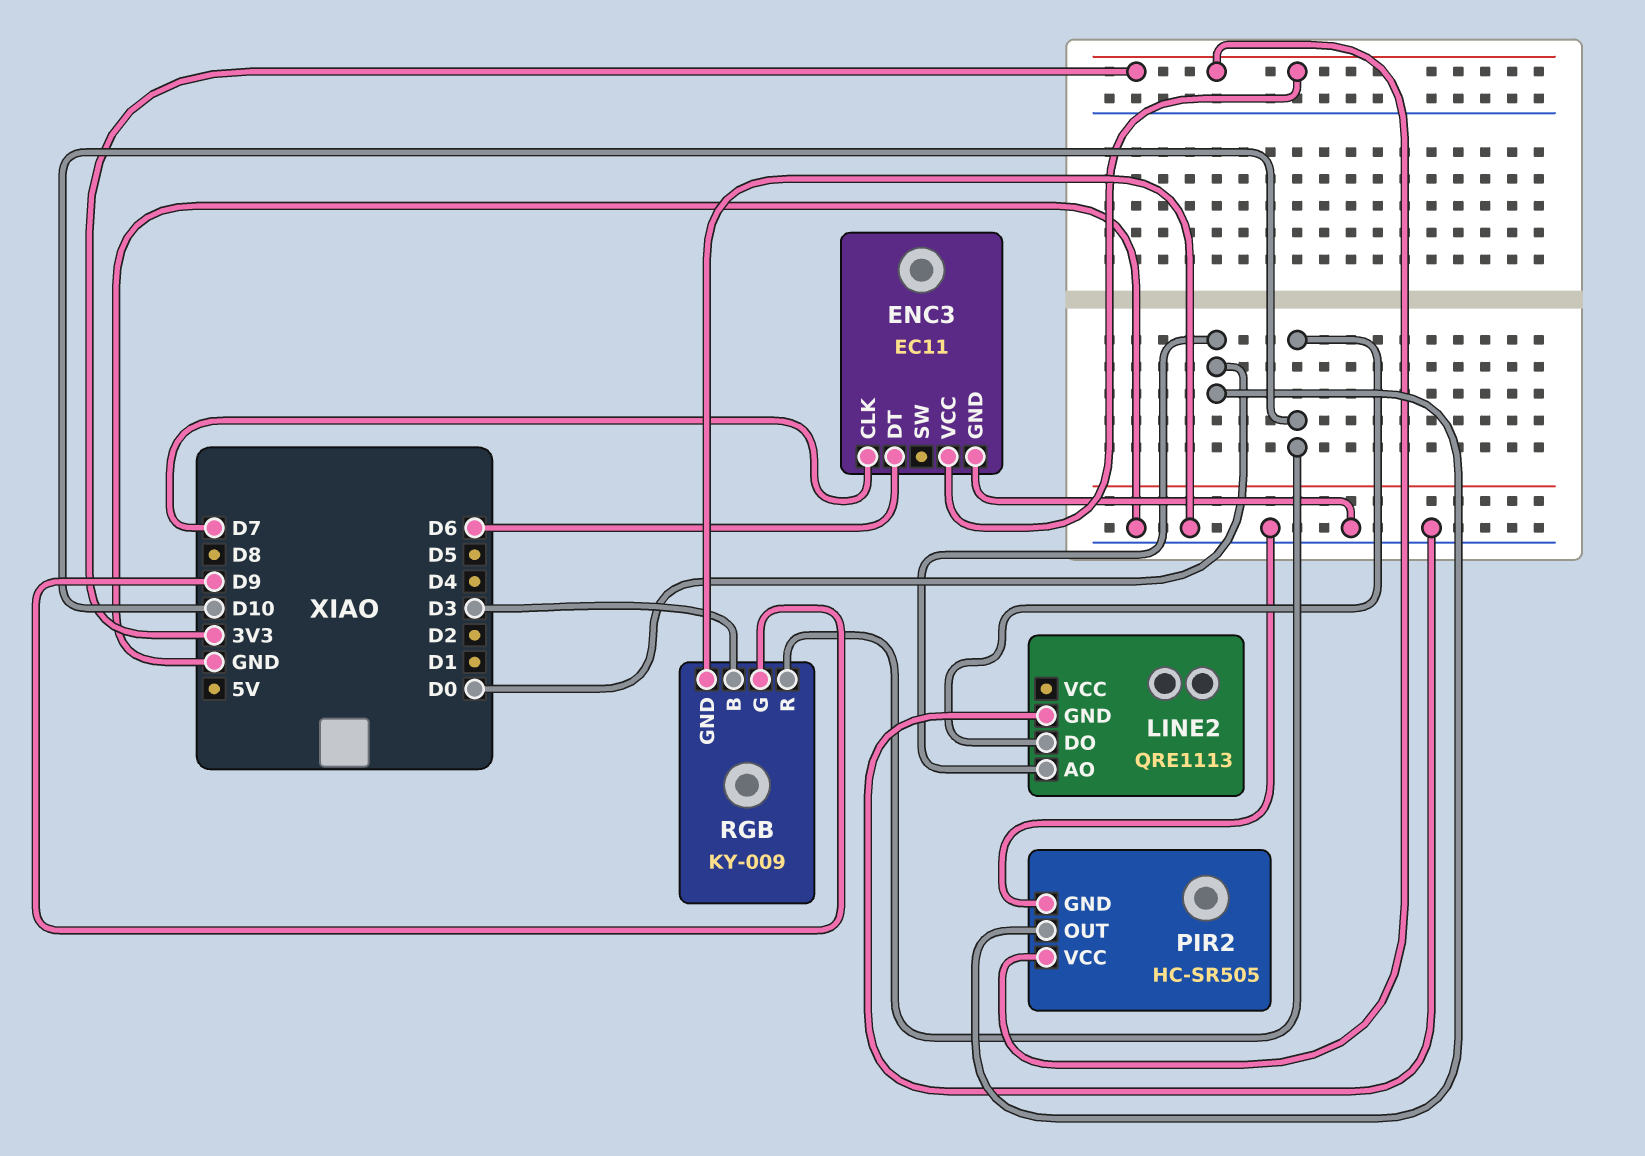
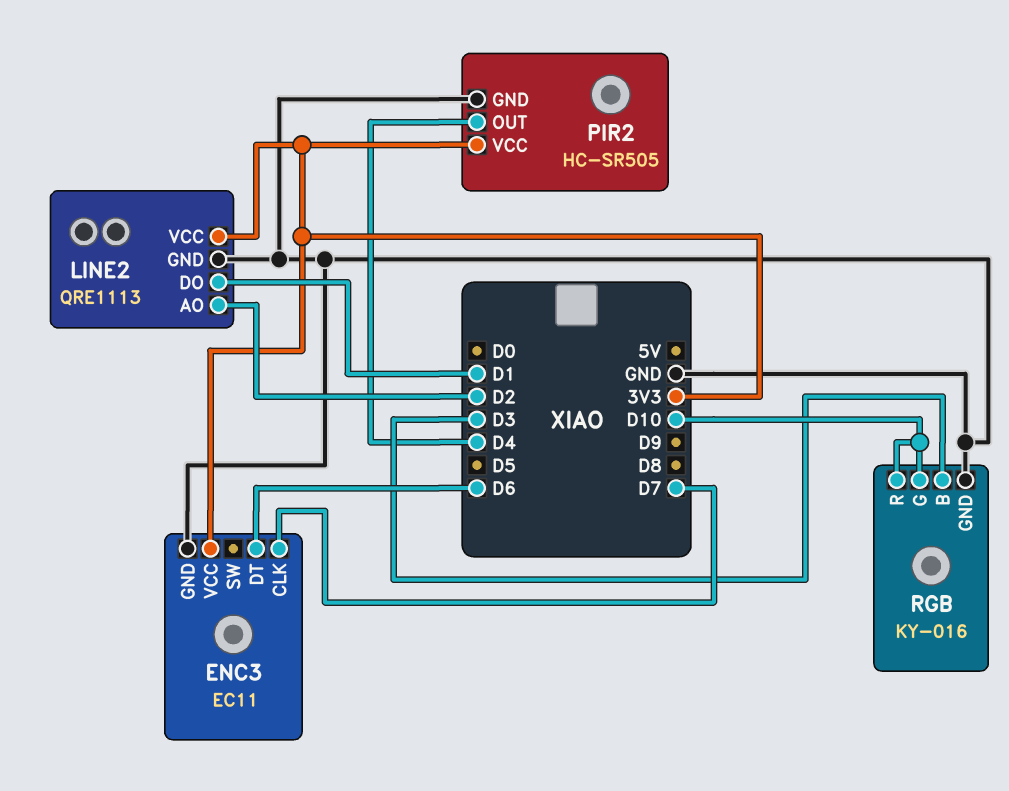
LINE2 pin AO: D0 -> D2
LINE2 pin DO: D10 -> D1
LINE2 pin VCC: none -> 3V3
PIR2 pin OUT: D0 -> D4
RGB: KY-009 -> KY-016
RGB pin G: D9 -> D10

